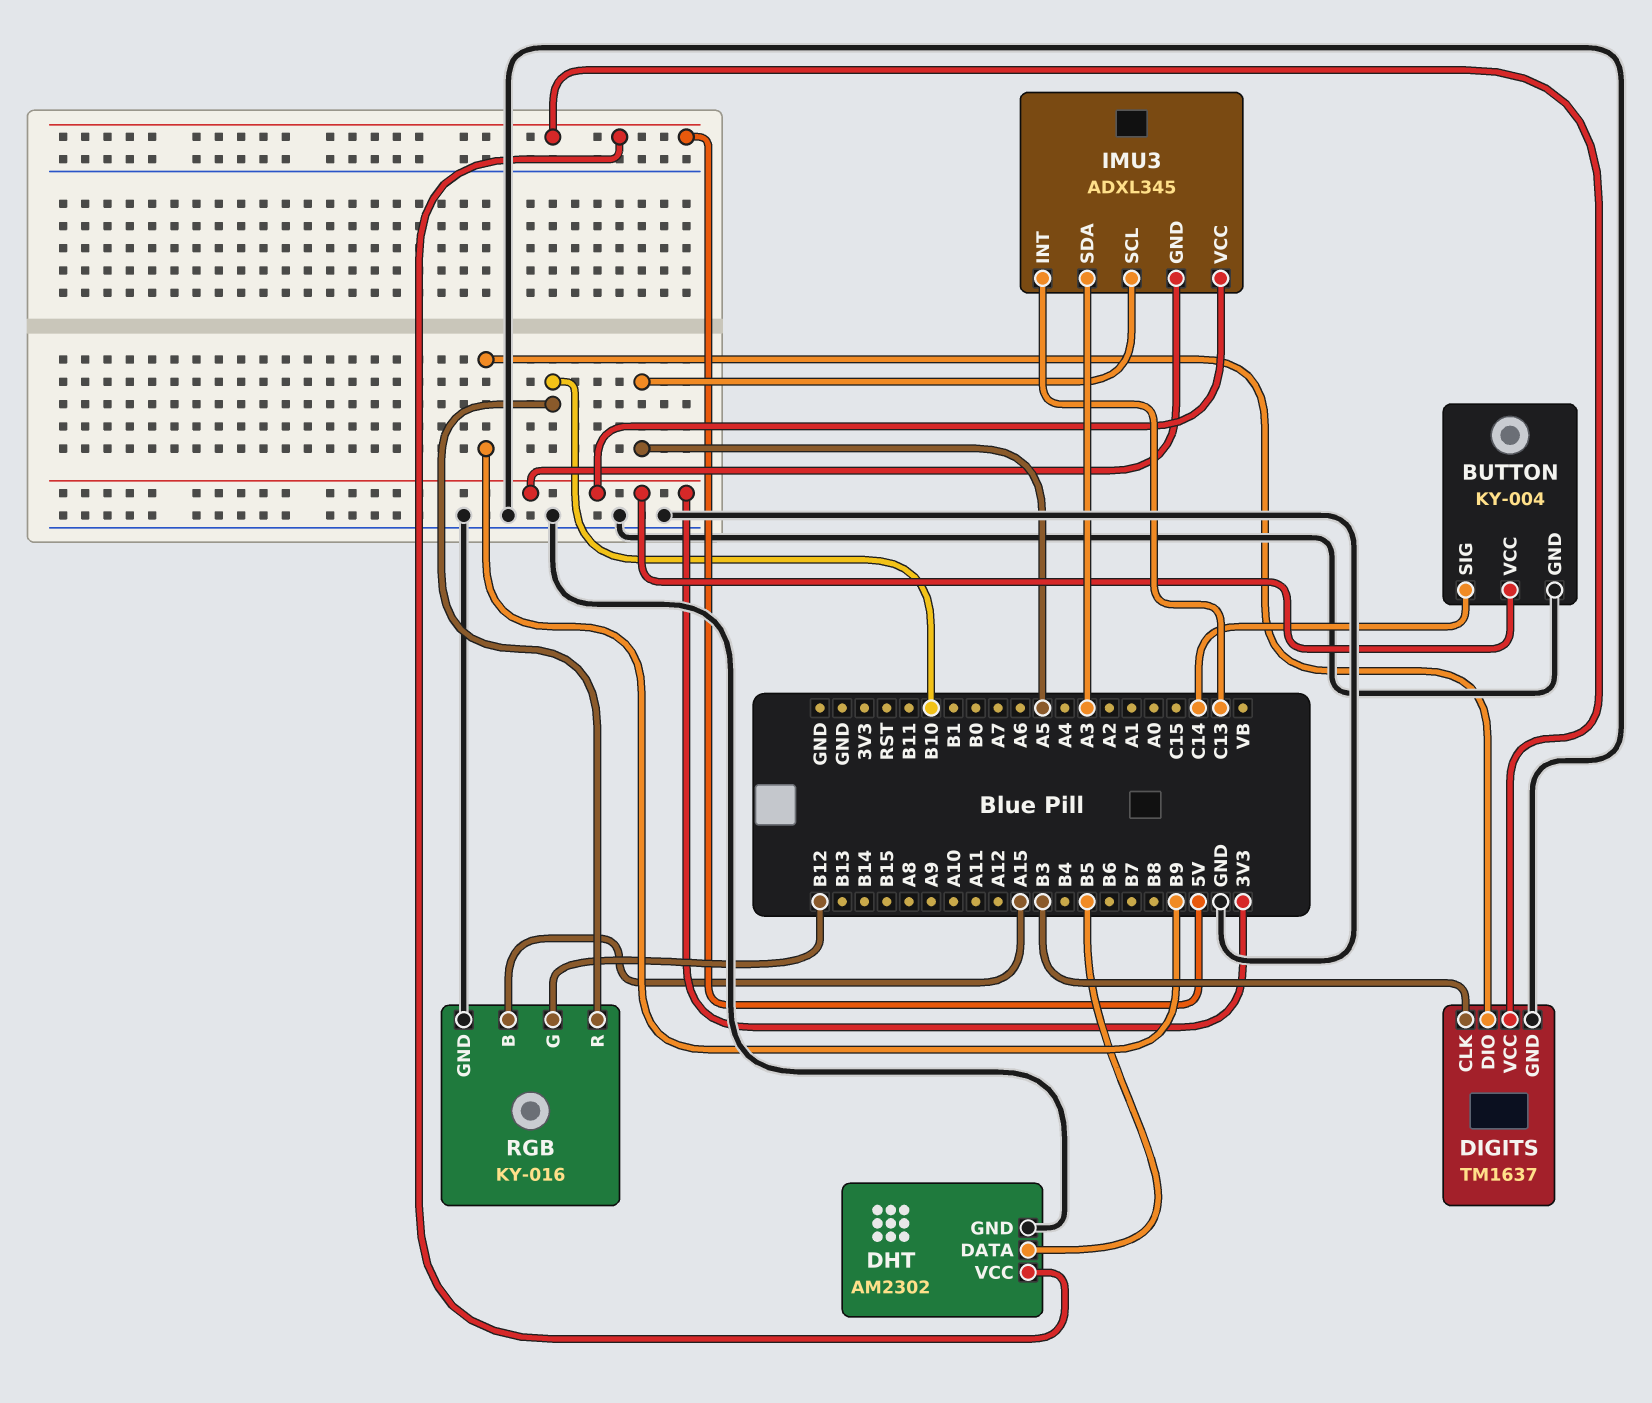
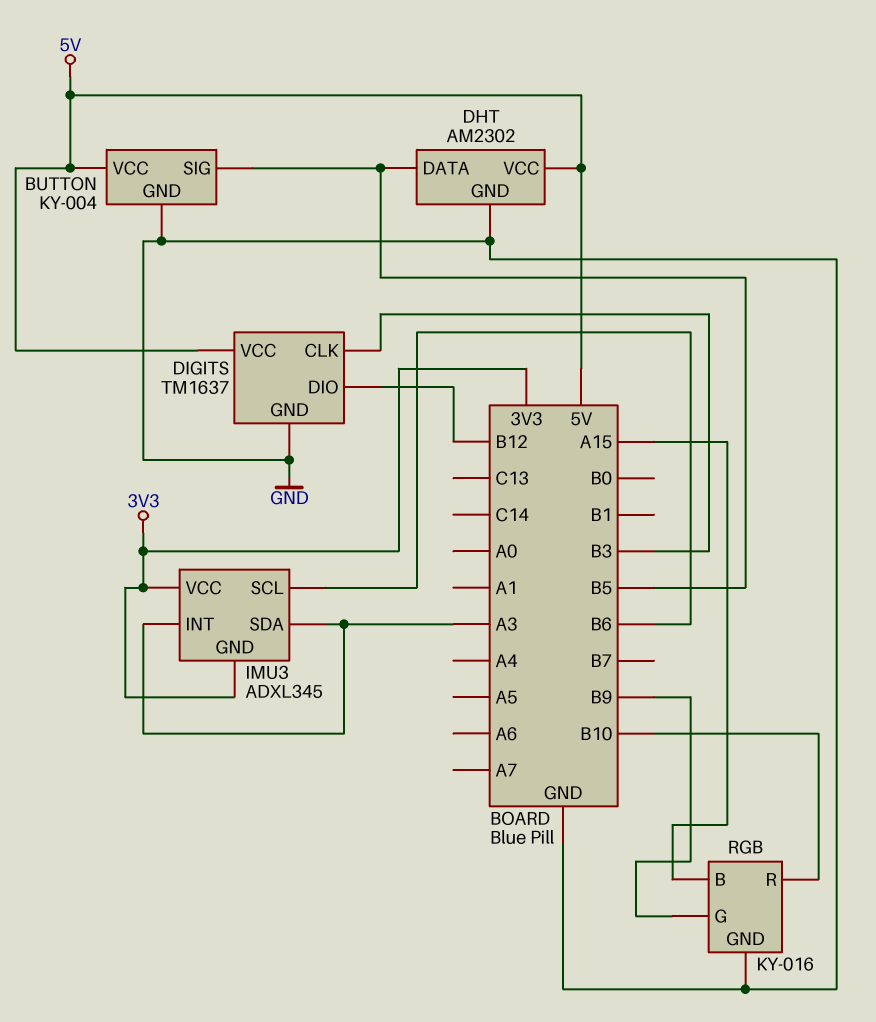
BUTTON pin SIG: C14 -> B5
BUTTON pin VCC: 3V3 -> 5V
DIGITS pin DIO: B9 -> B12
IMU3 pin INT: C13 -> A3
IMU3 pin SCL: A5 -> B6
RGB pin G: B12 -> B9

